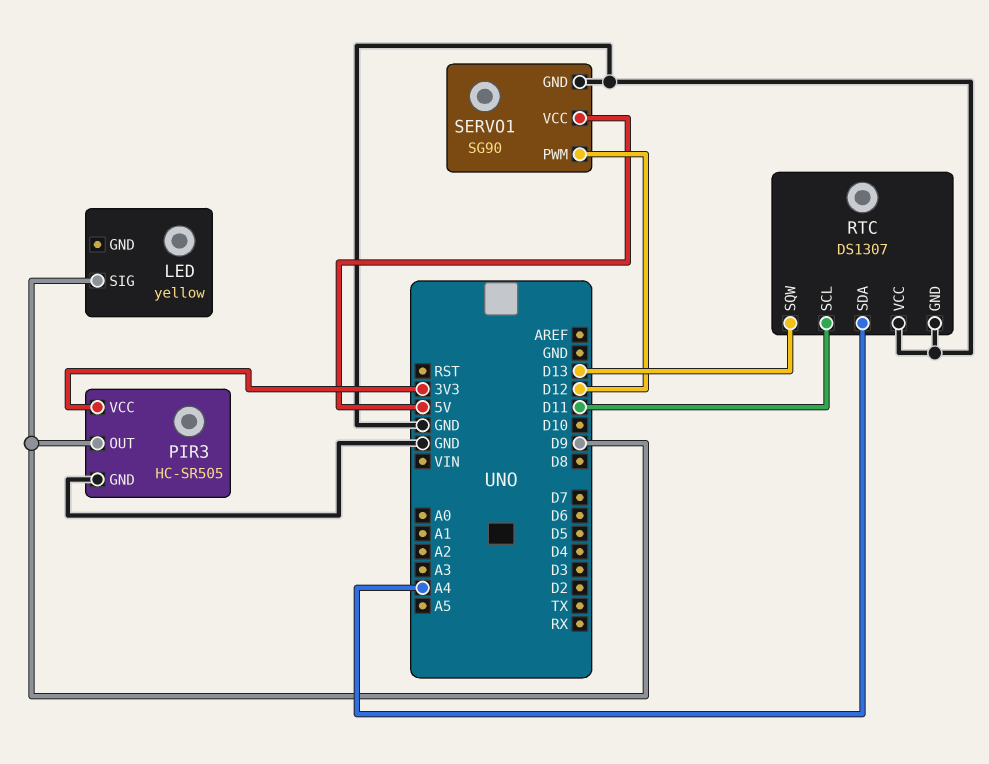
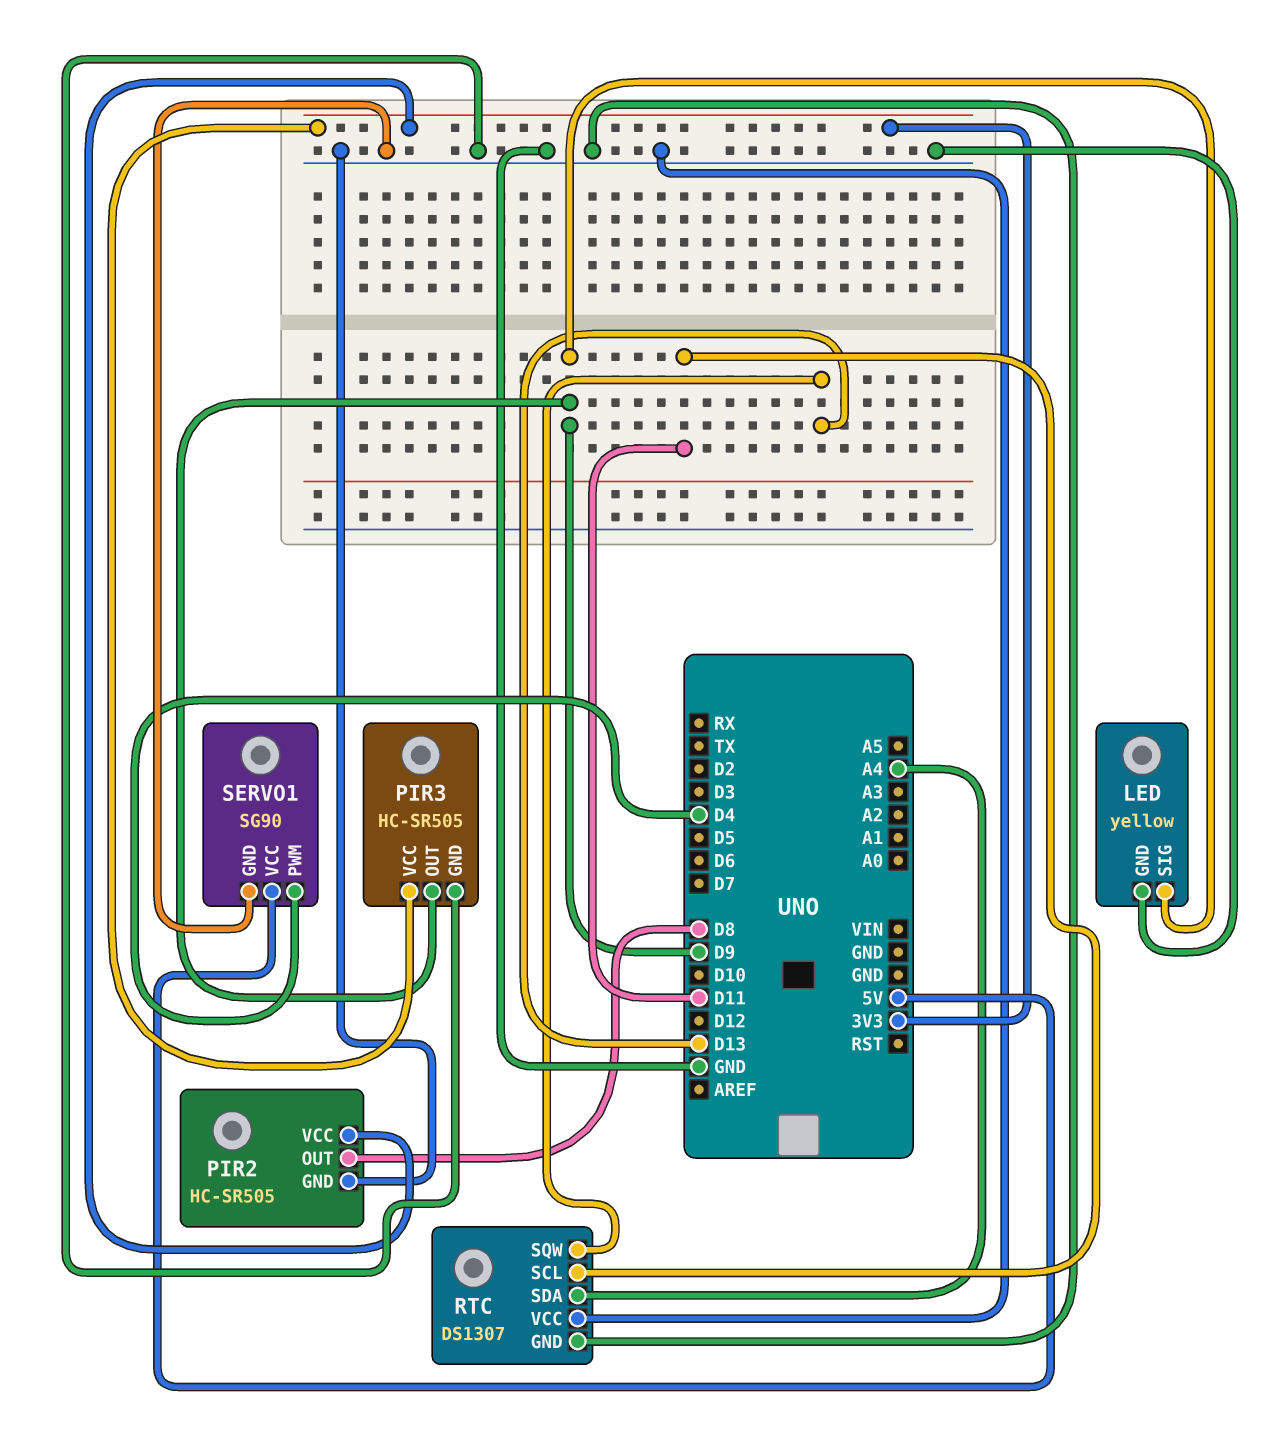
LED pin GND: none -> GND
PIR2: none -> HC-SR505
PIR2 pin GND: none -> GND
PIR2 pin OUT: none -> D8
PIR2 pin VCC: none -> 3V3
SERVO1 pin PWM: D12 -> D4

